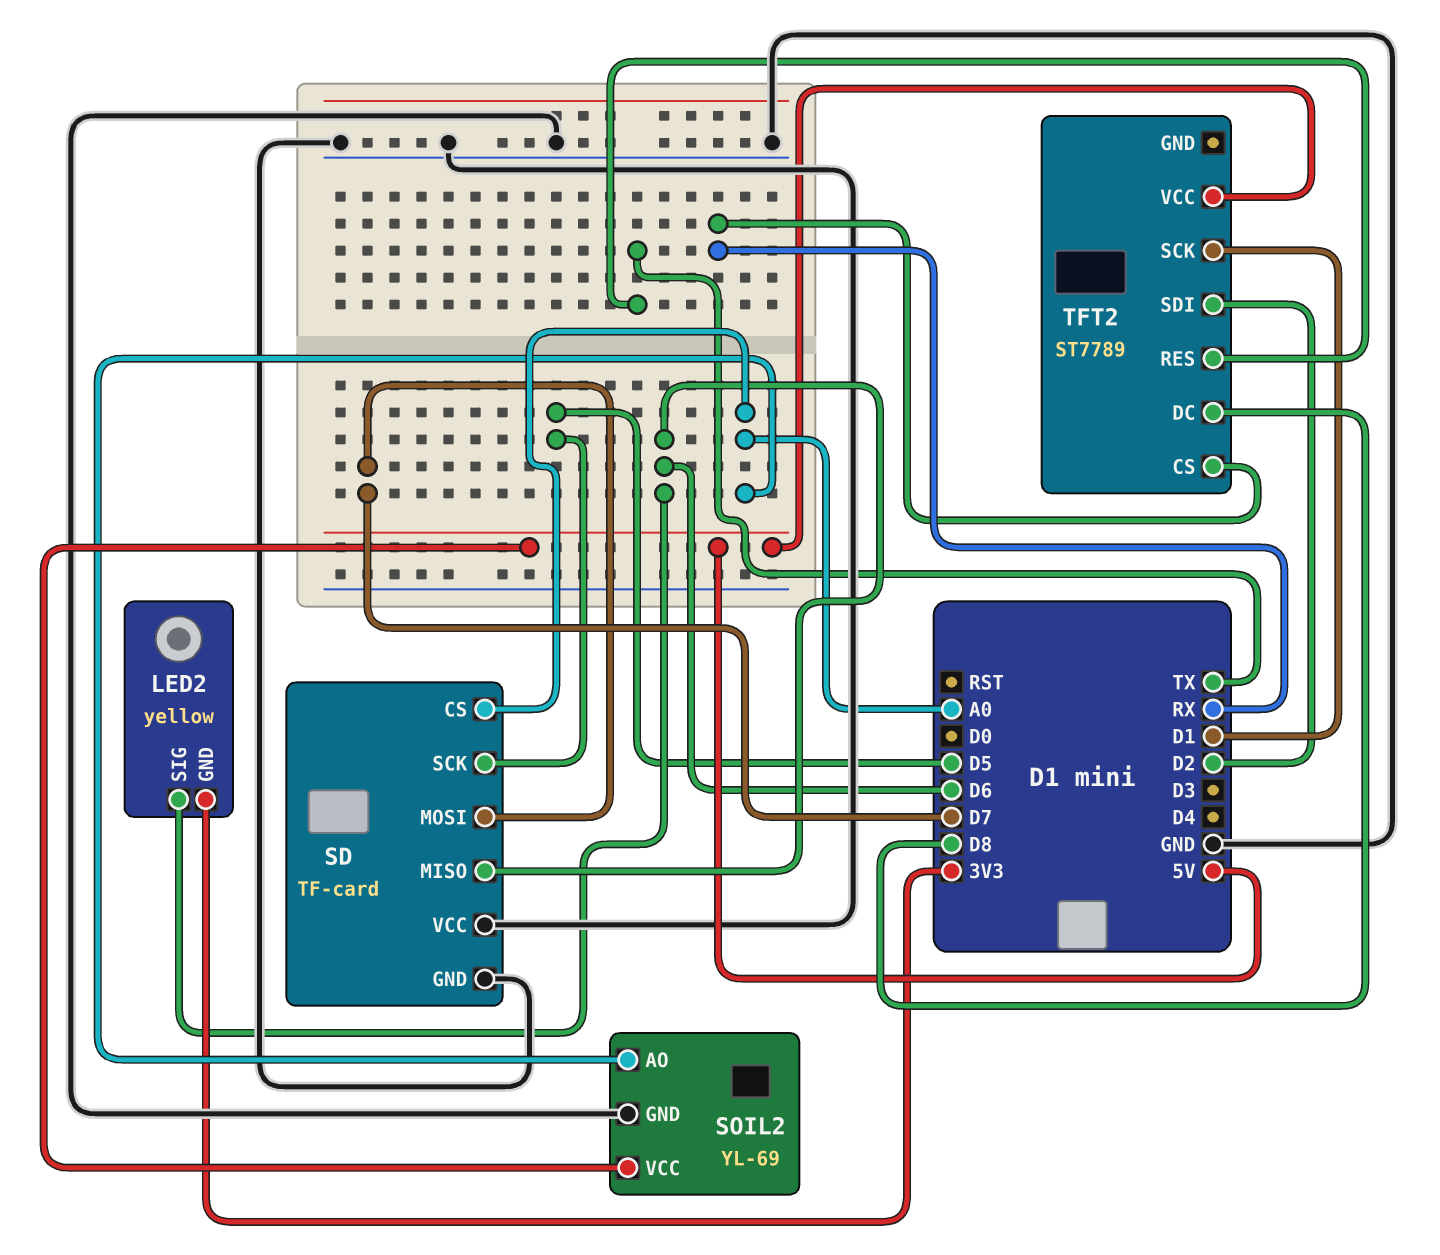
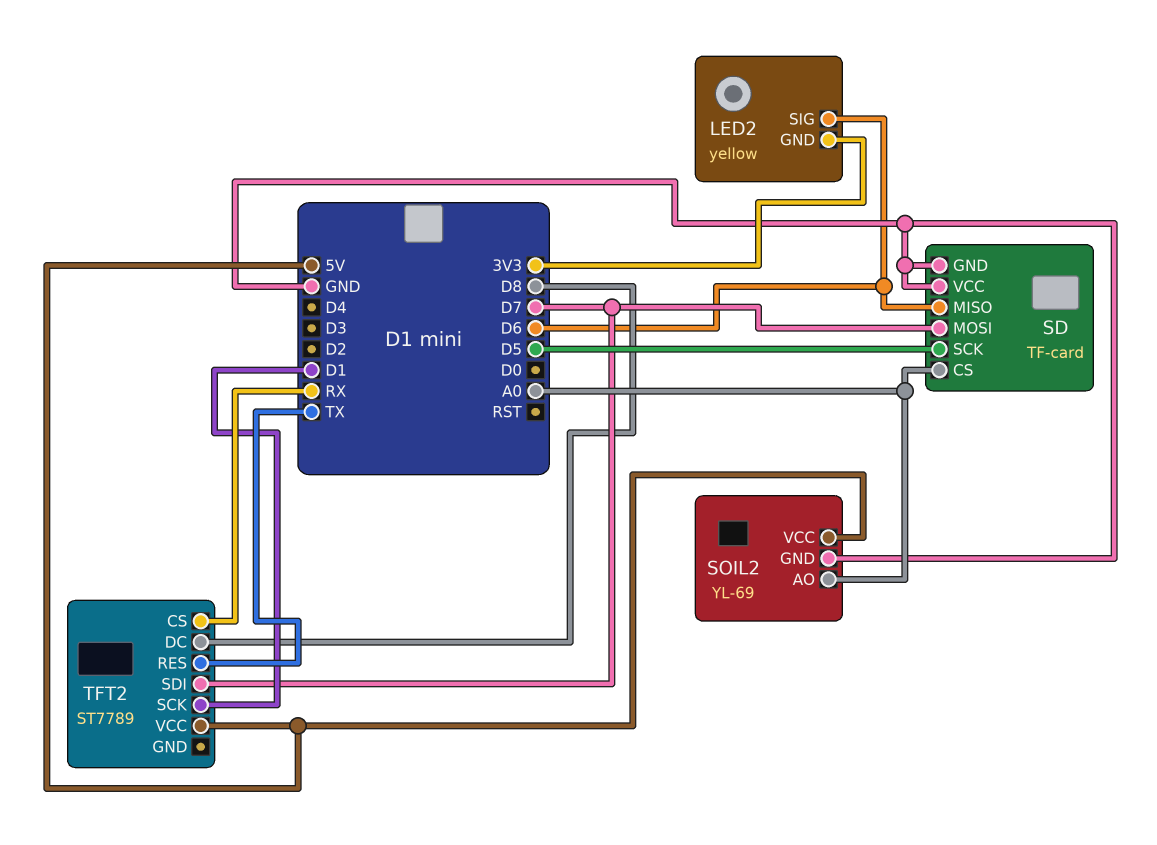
TFT2 pin SDI: D2 -> D7

